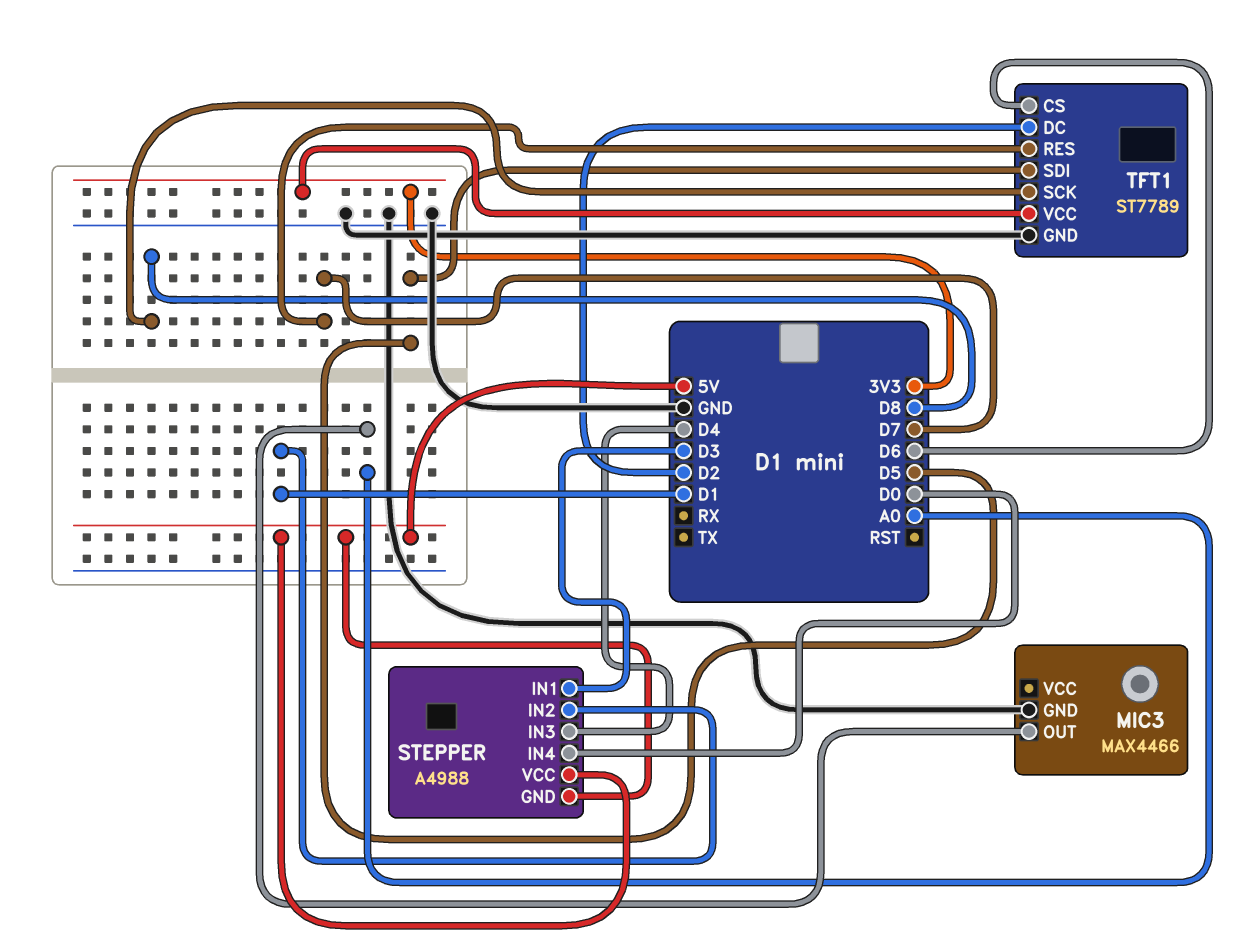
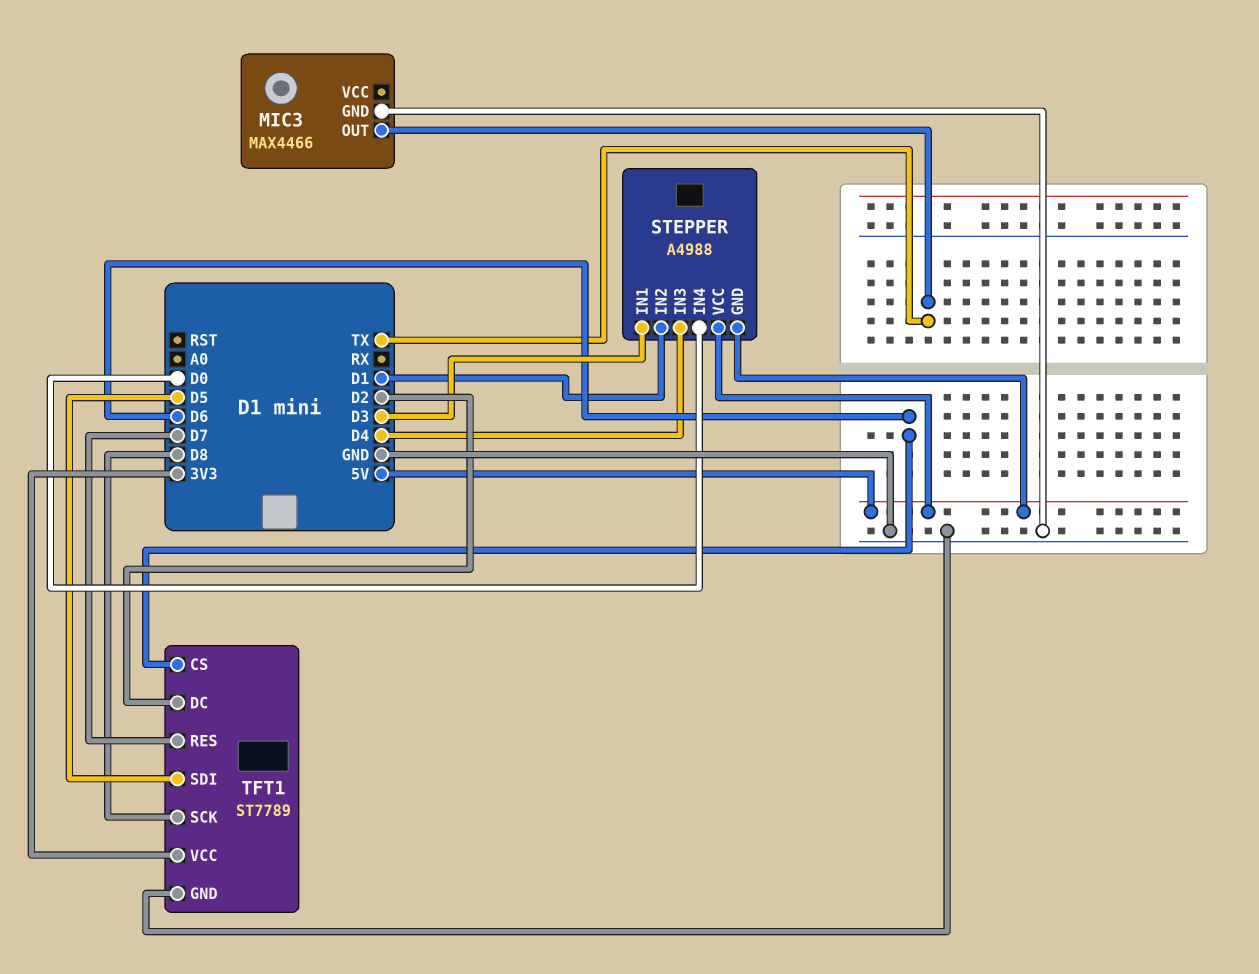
MIC3 pin OUT: A0 -> TX

